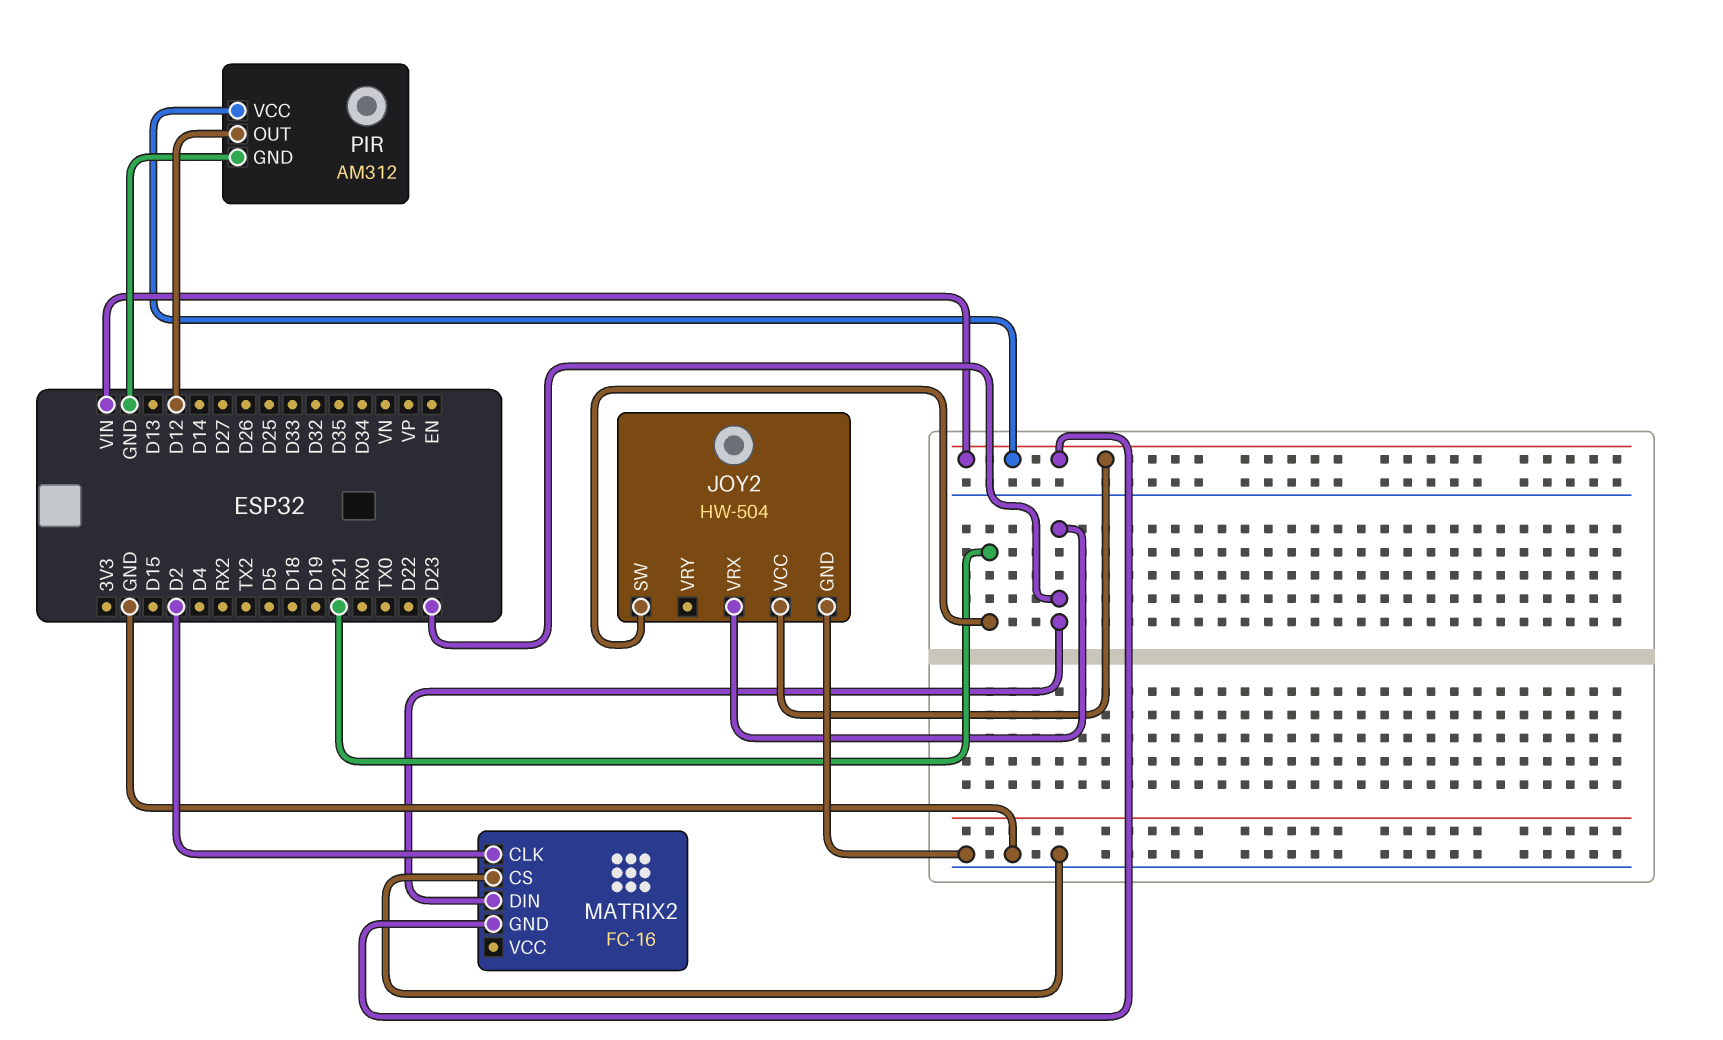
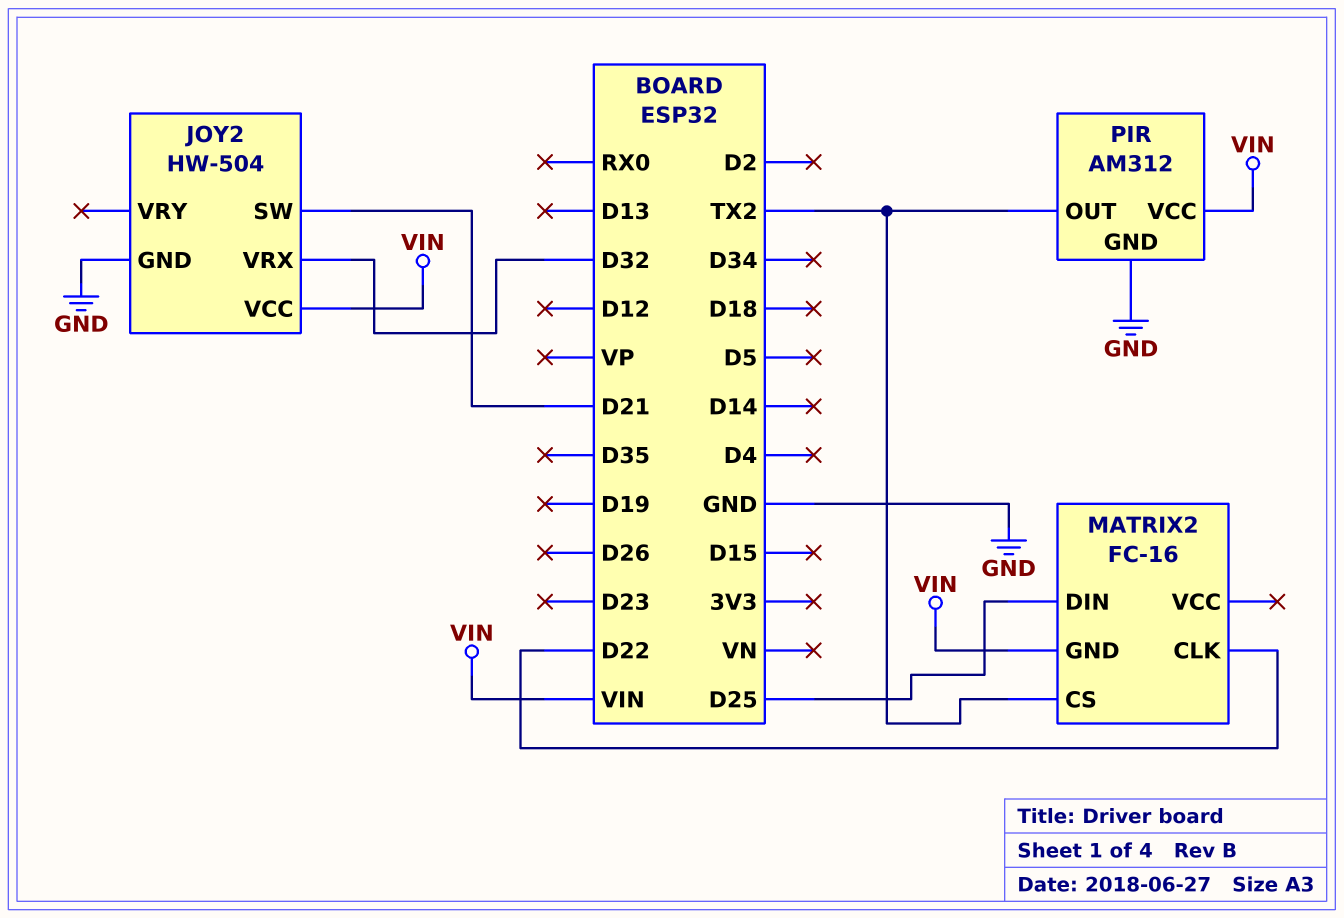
JOY2 pin VRX: D23 -> D32
MATRIX2 pin CLK: D2 -> D22
MATRIX2 pin CS: GND -> TX2
MATRIX2 pin DIN: D23 -> D25
PIR pin OUT: D12 -> TX2

